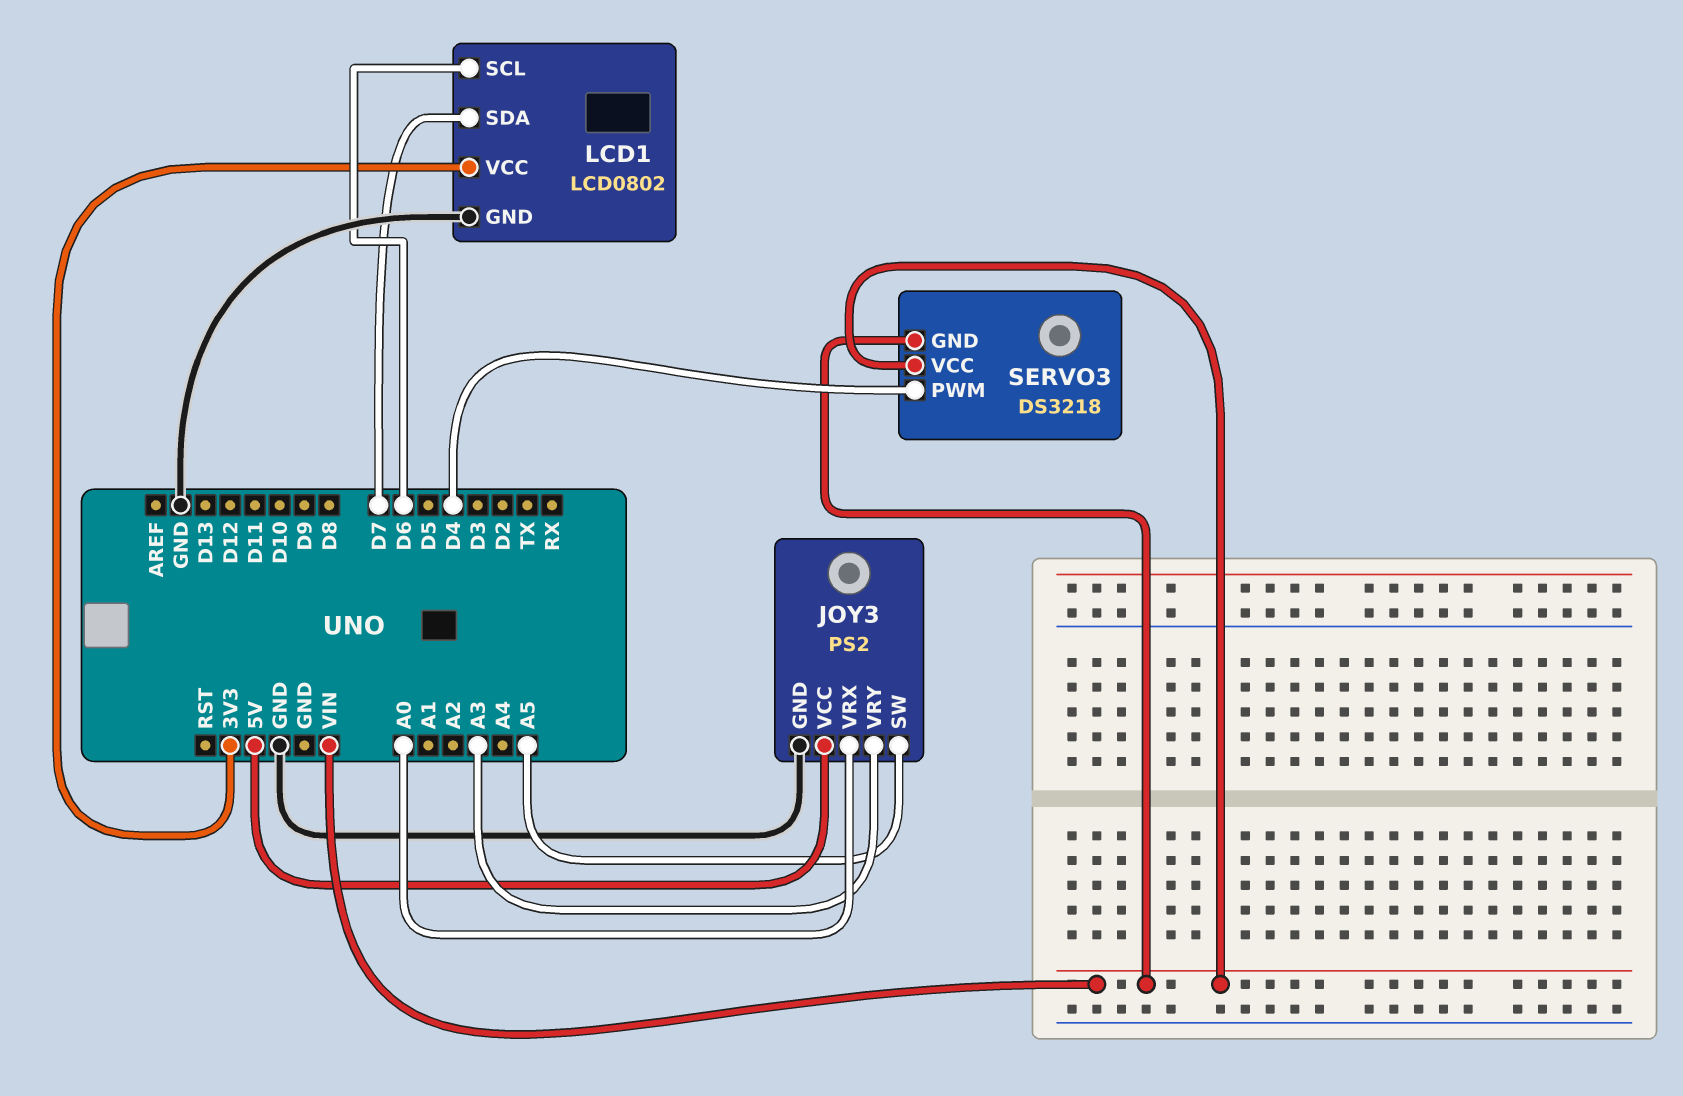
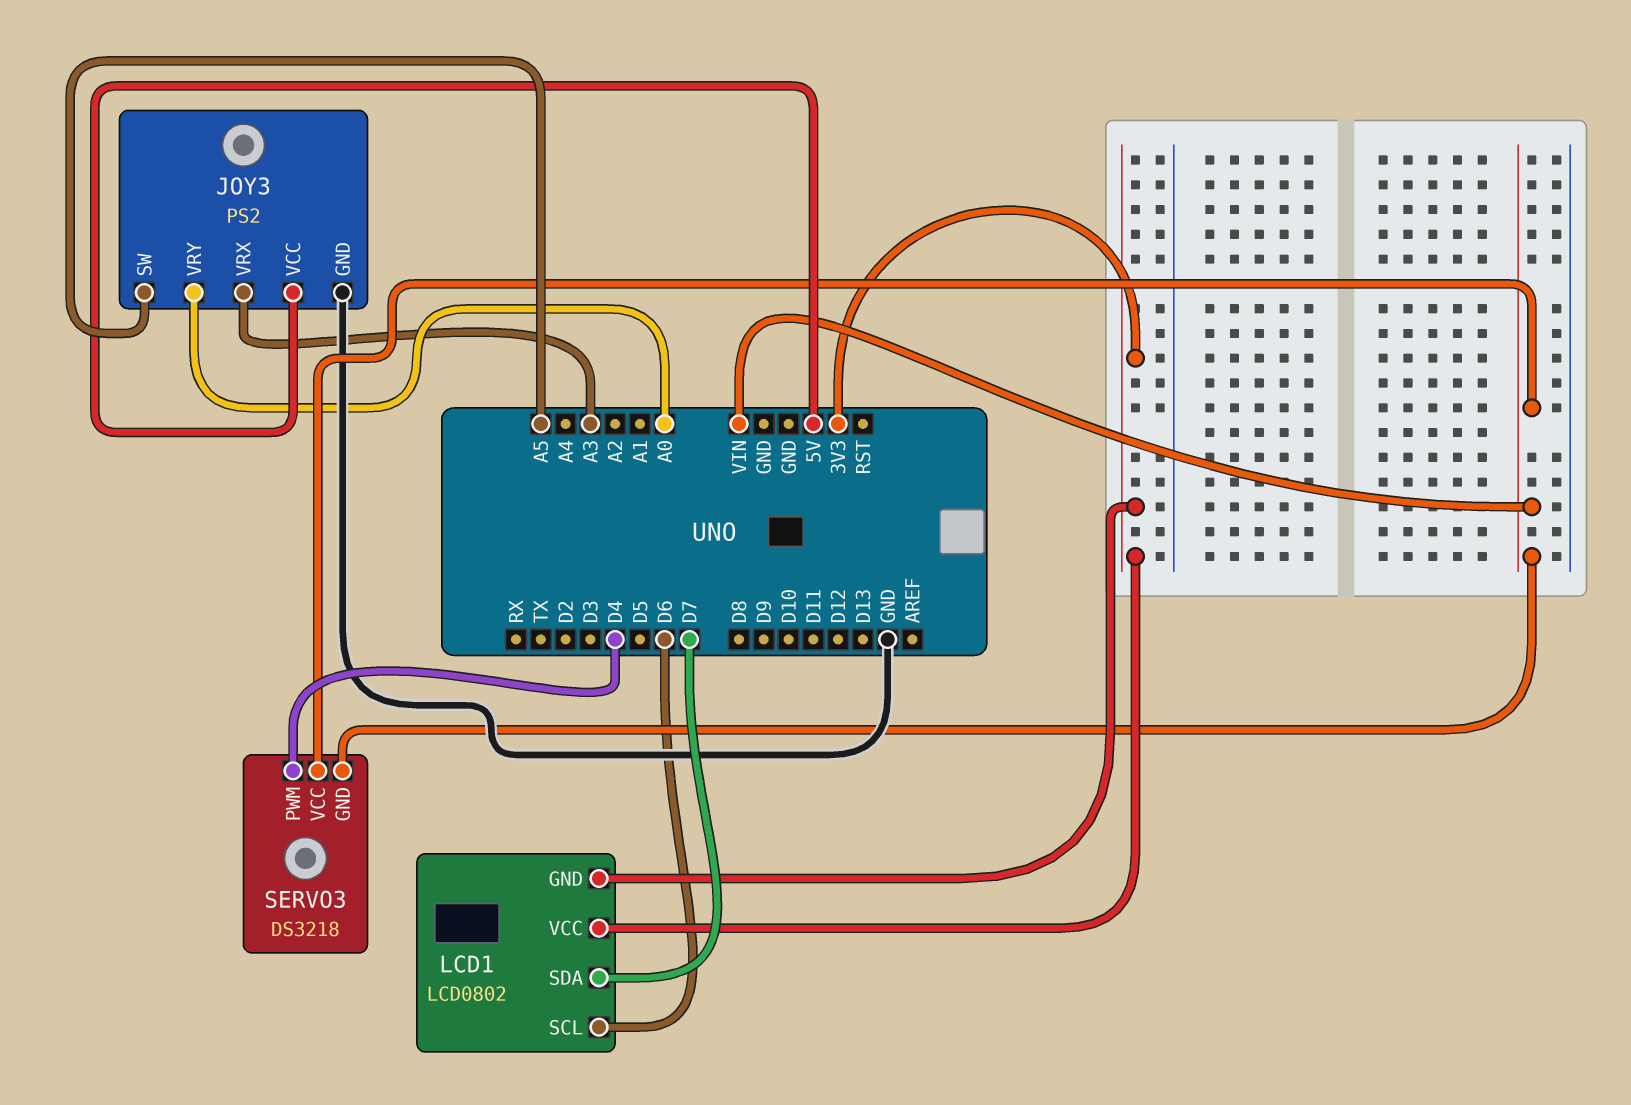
JOY3 pin VRX: A0 -> A3
JOY3 pin VRY: A3 -> A0
LCD1 pin GND: GND -> 3V3

